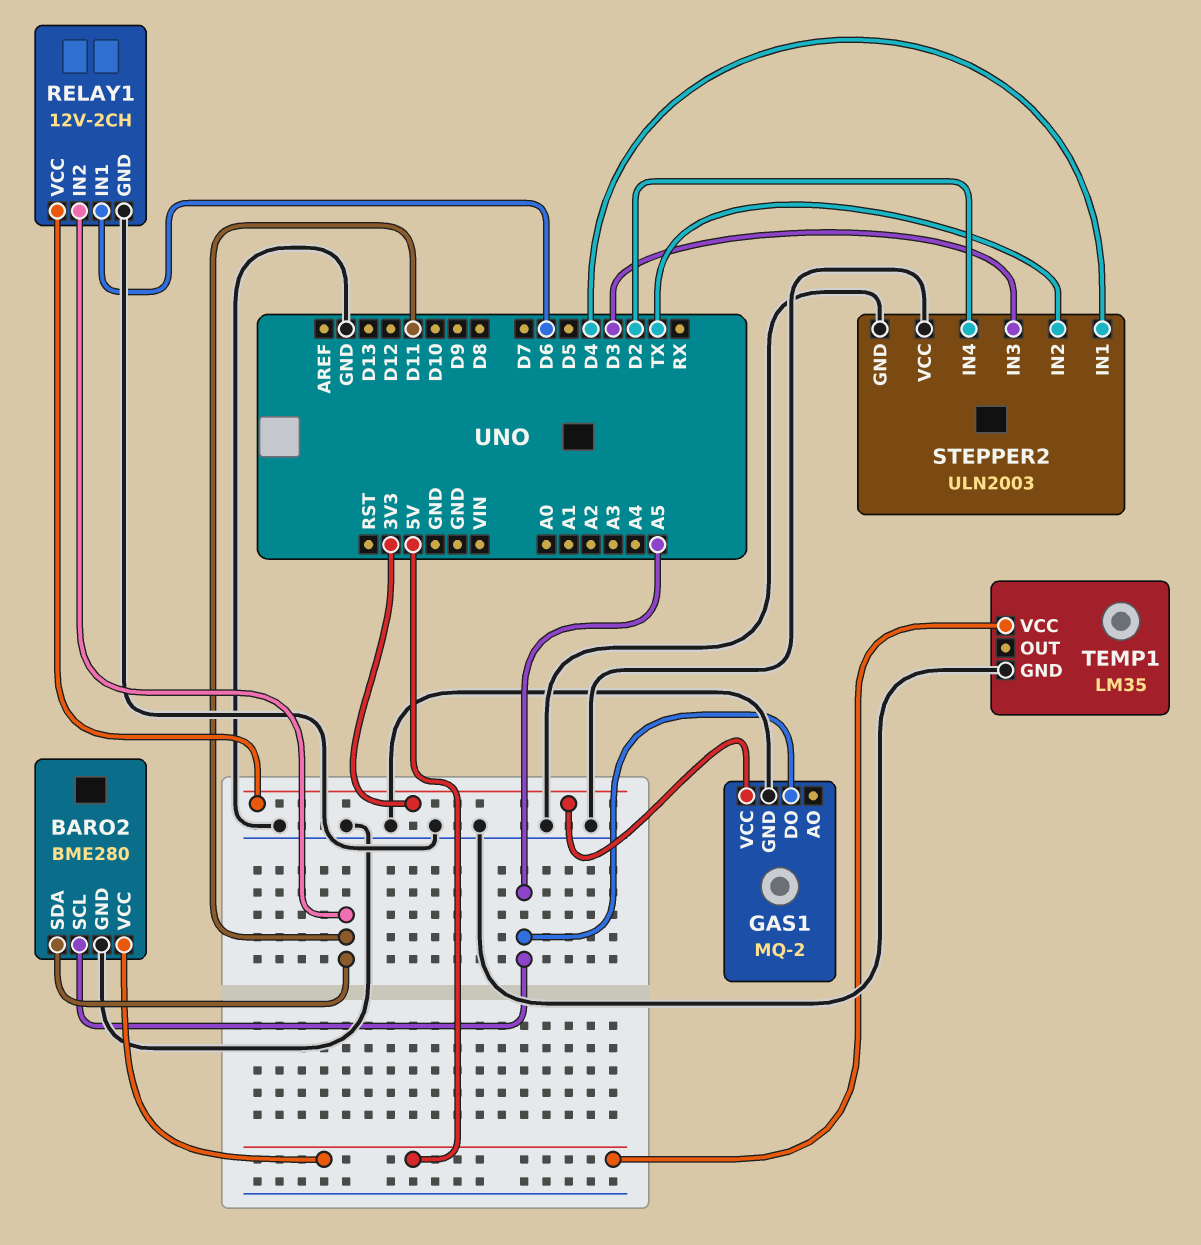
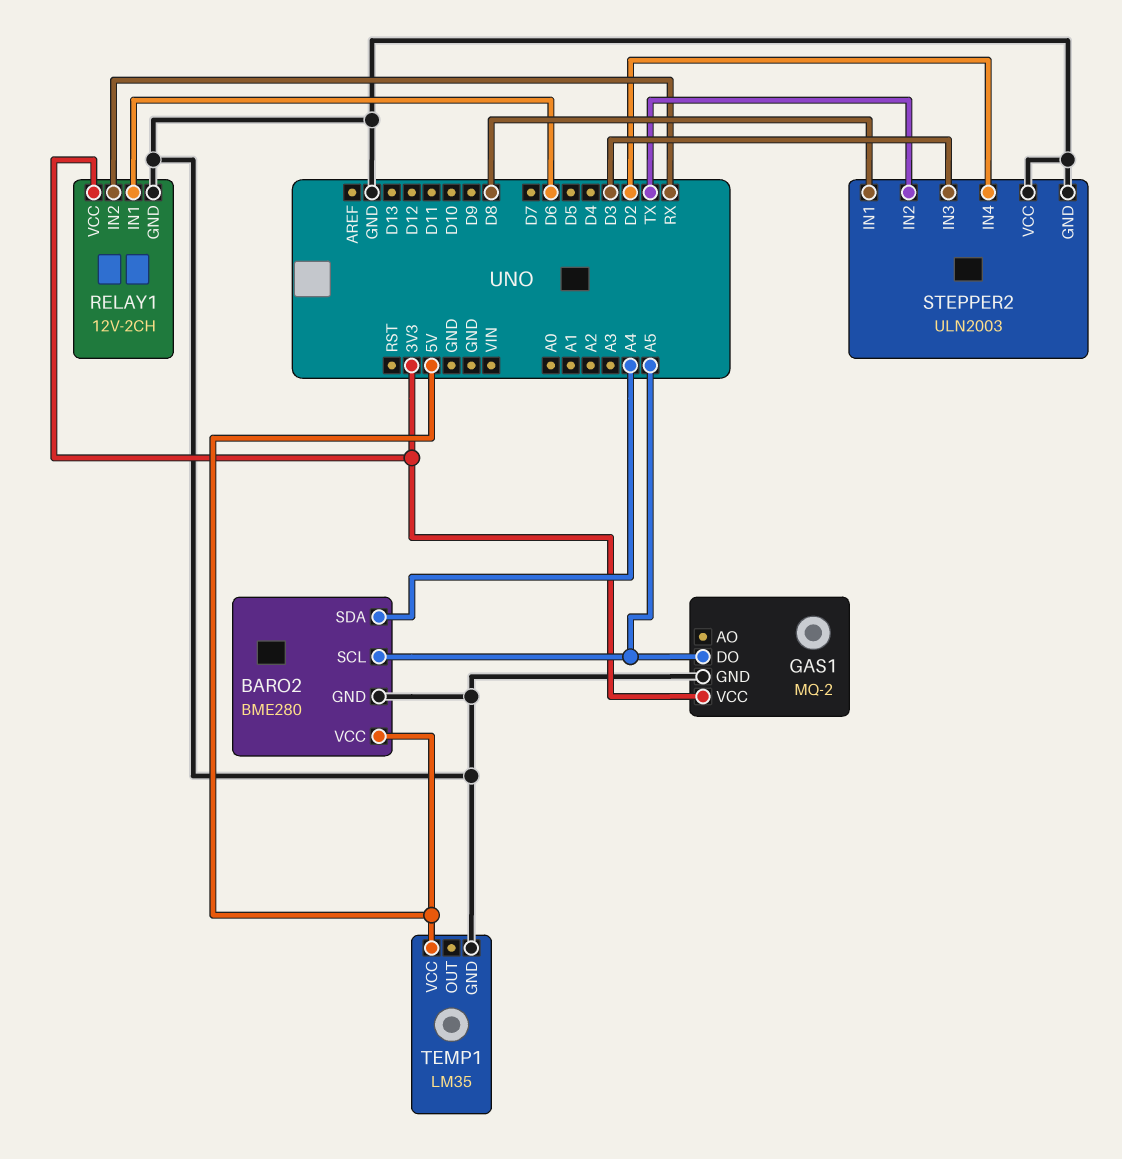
BARO2 pin SDA: D11 -> A4
RELAY1 pin IN2: D11 -> RX
STEPPER2 pin IN1: D4 -> D8

